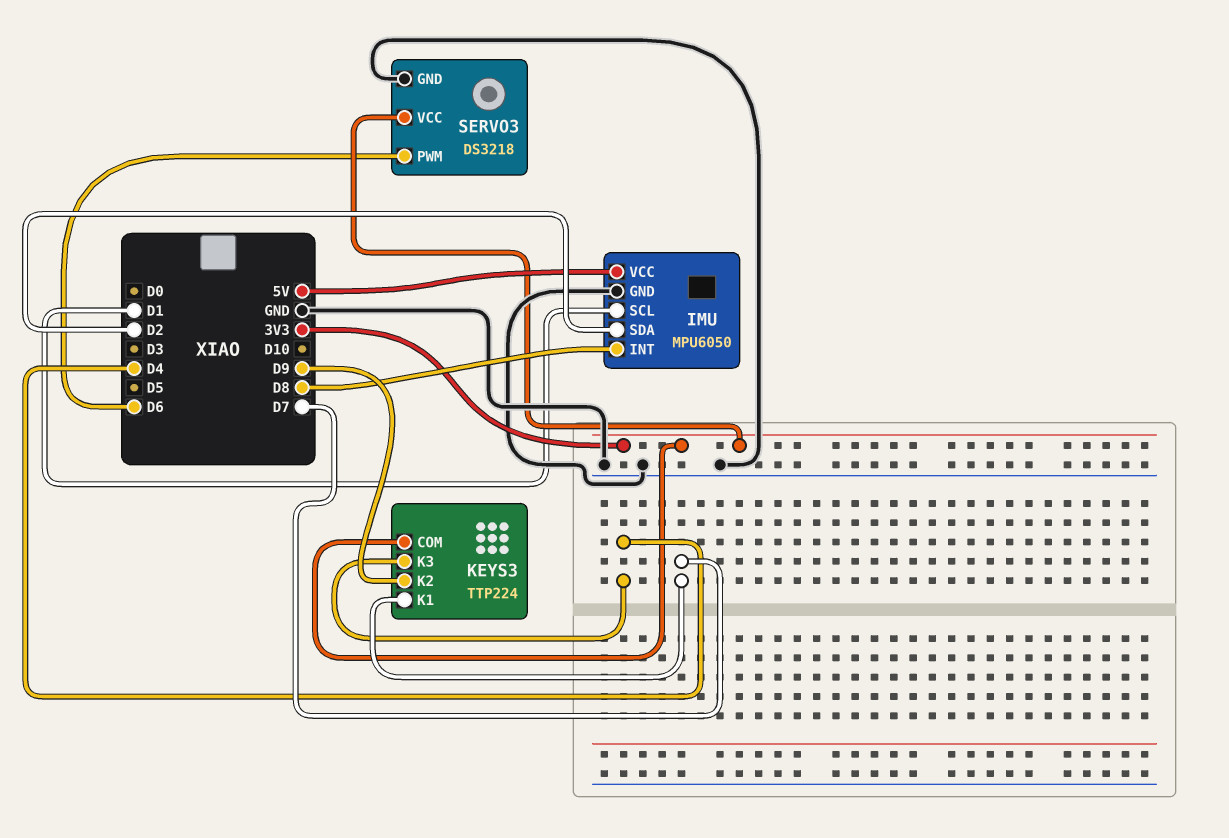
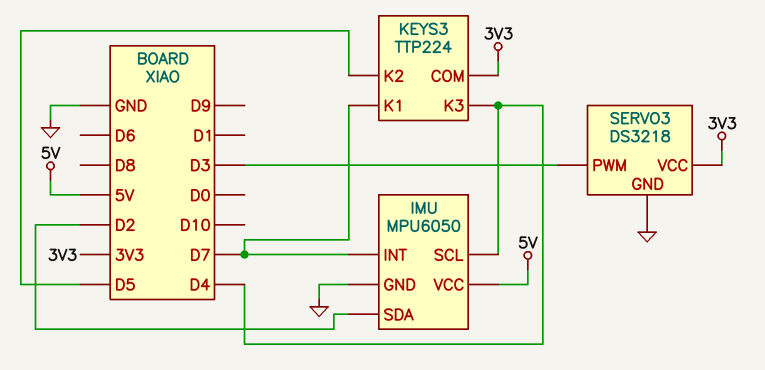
IMU pin INT: D8 -> D7
IMU pin SCL: D1 -> D4
KEYS3 pin K2: D9 -> D5
SERVO3 pin PWM: D6 -> D3

